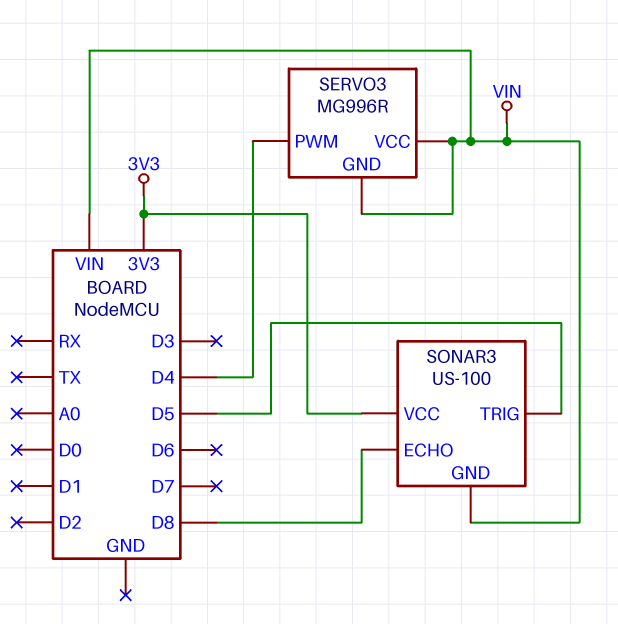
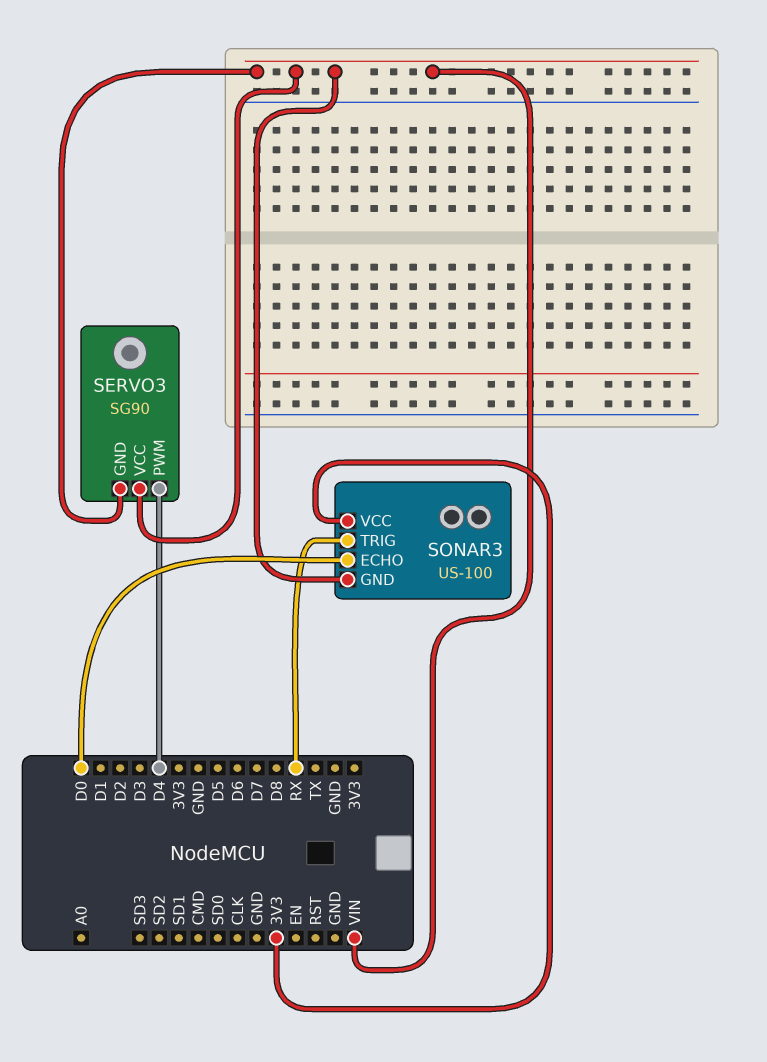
SERVO3: MG996R -> SG90
SONAR3 pin ECHO: D8 -> D0
SONAR3 pin TRIG: D5 -> RX

